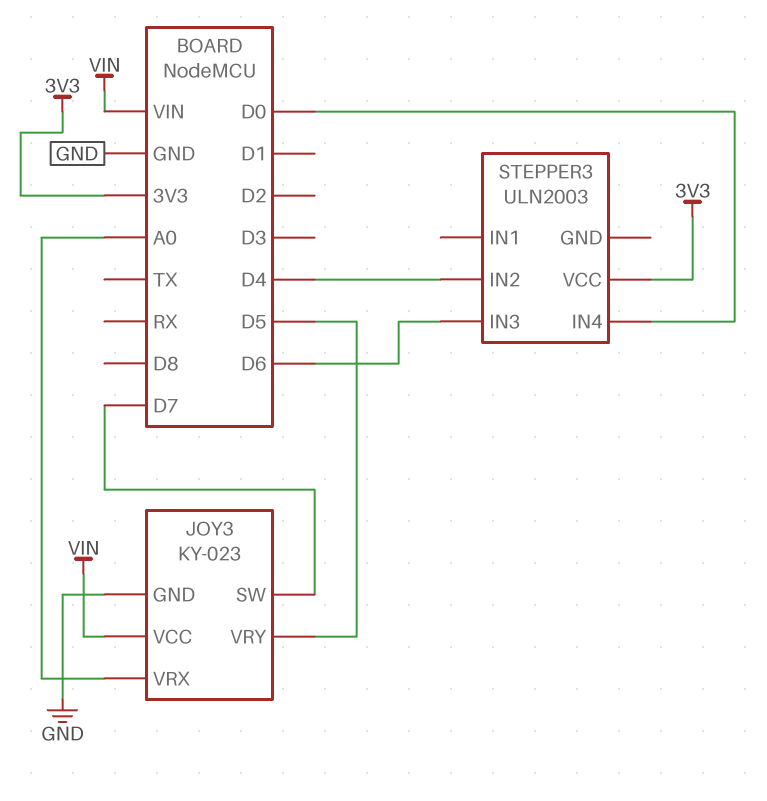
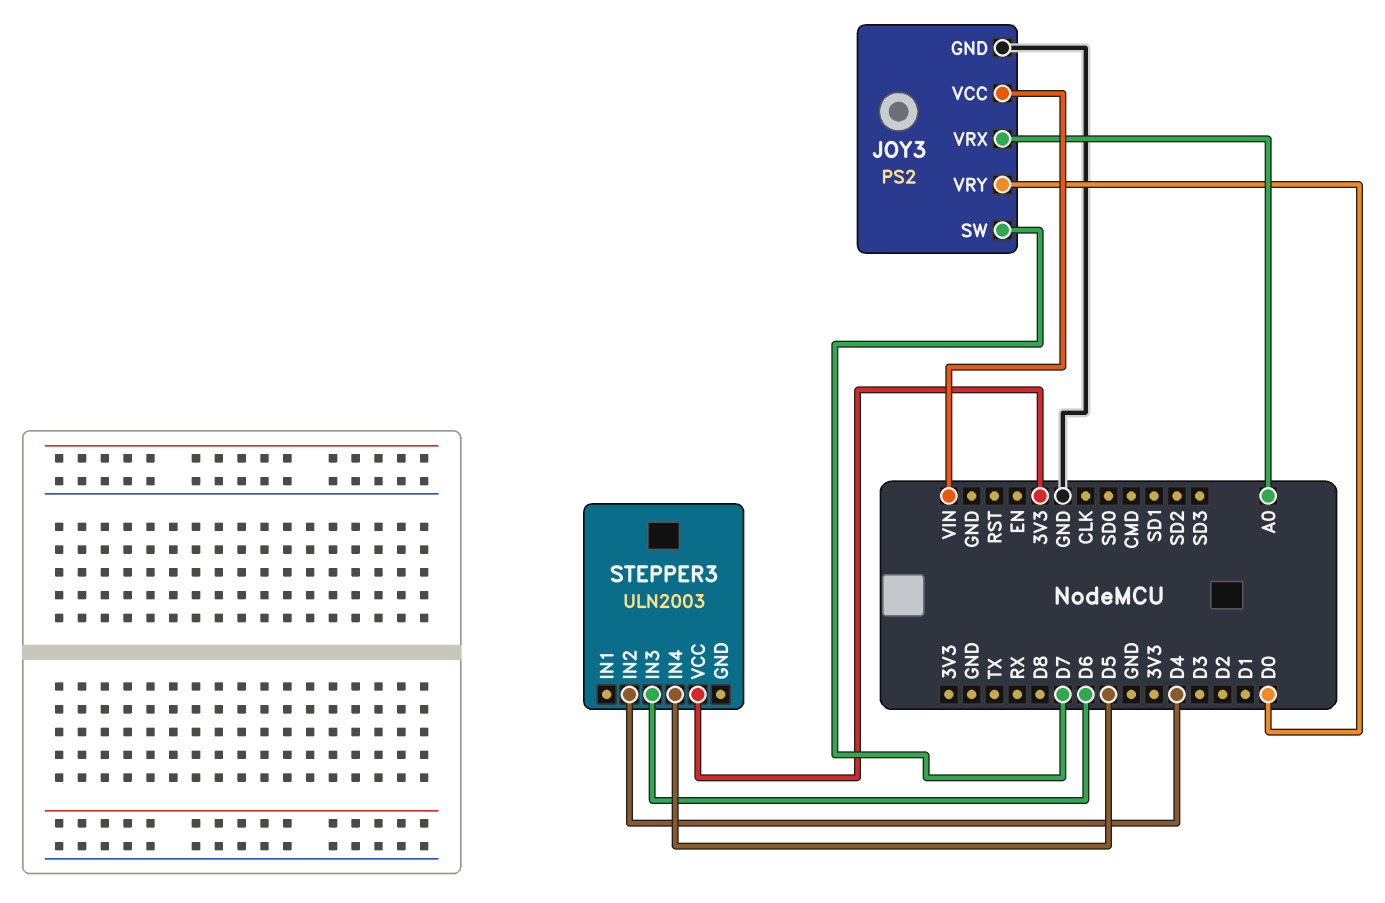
JOY3: KY-023 -> PS2
JOY3 pin VRY: D5 -> D0
STEPPER3 pin IN4: D0 -> D5

